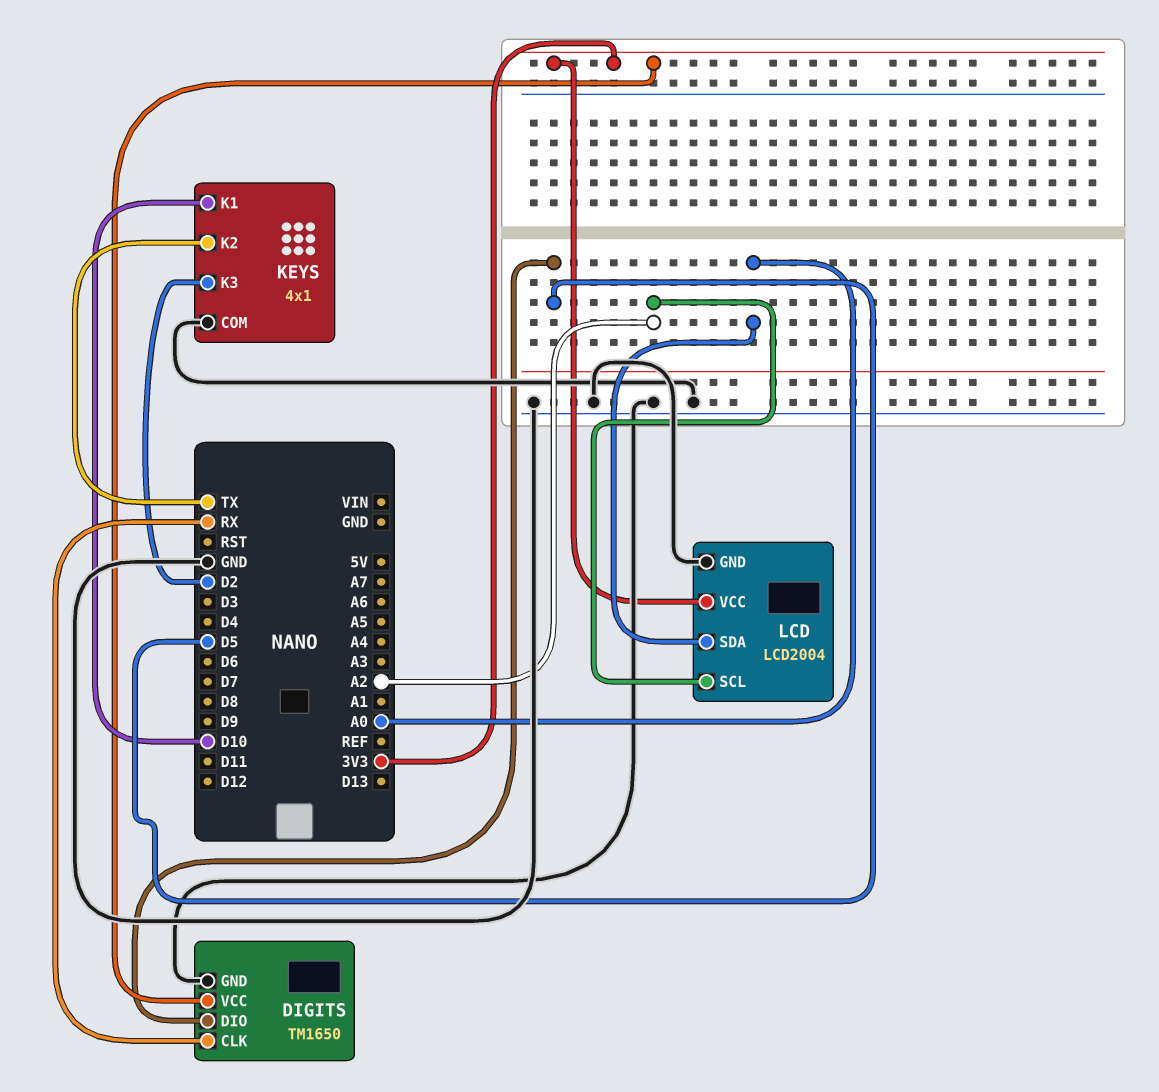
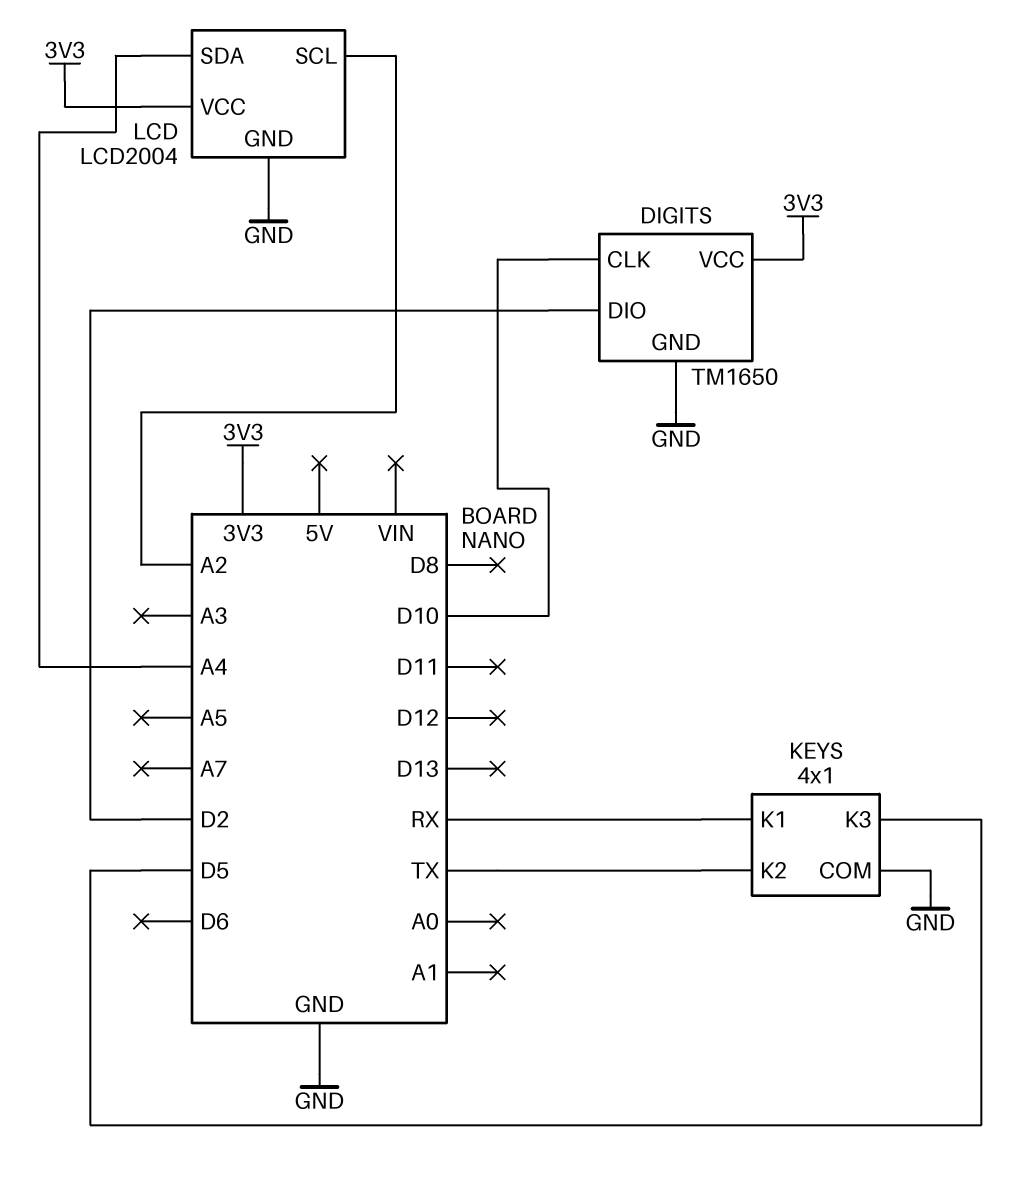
DIGITS pin CLK: RX -> D10
DIGITS pin DIO: D5 -> D2
KEYS pin K1: D10 -> RX
KEYS pin K3: D2 -> D5
LCD pin SDA: A0 -> A4

